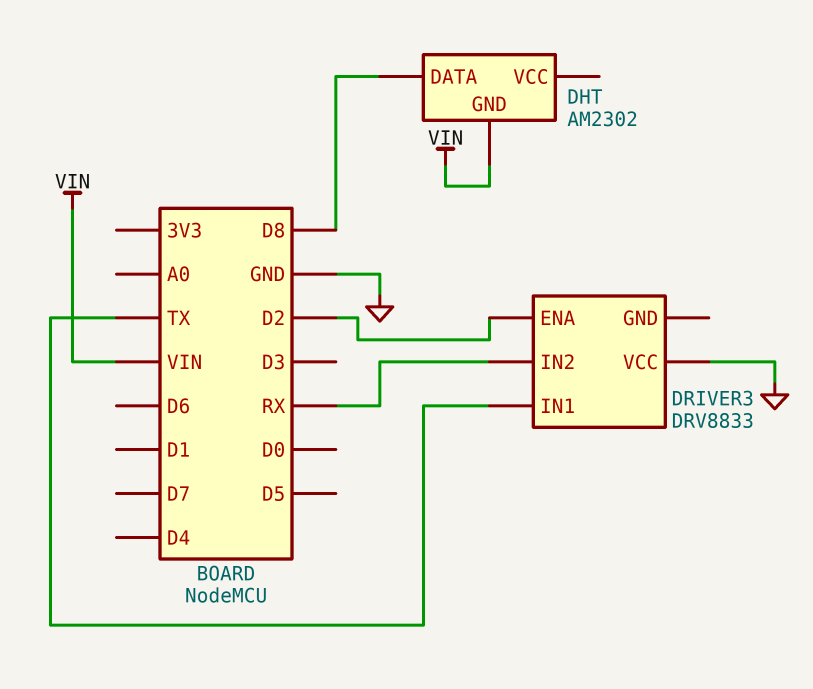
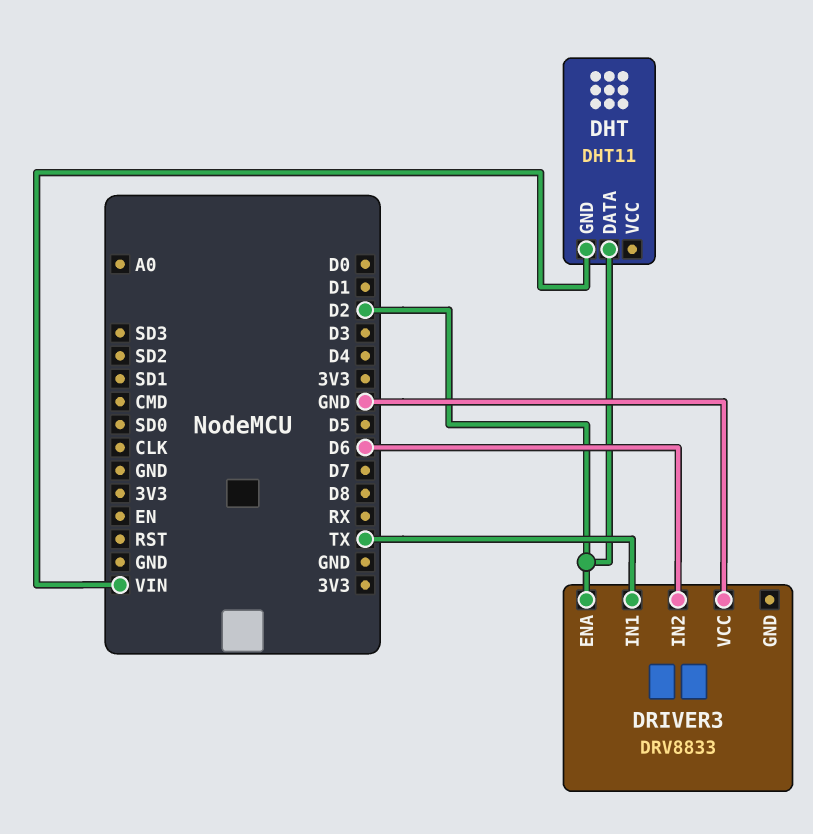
DHT: AM2302 -> DHT11
DHT pin DATA: D8 -> D2
DRIVER3 pin IN2: RX -> D6

